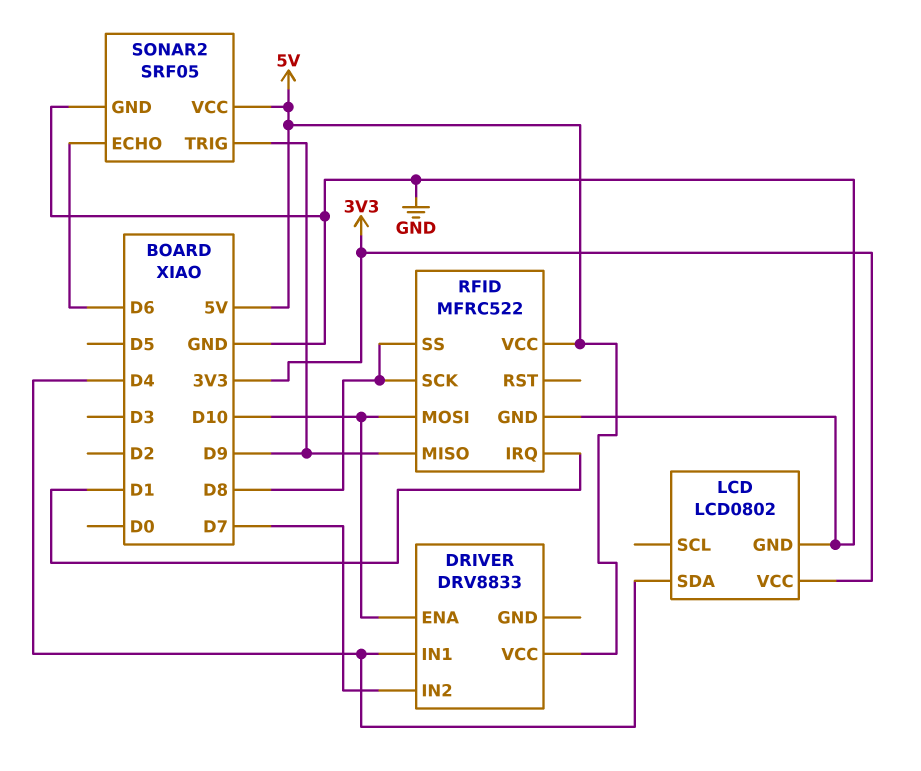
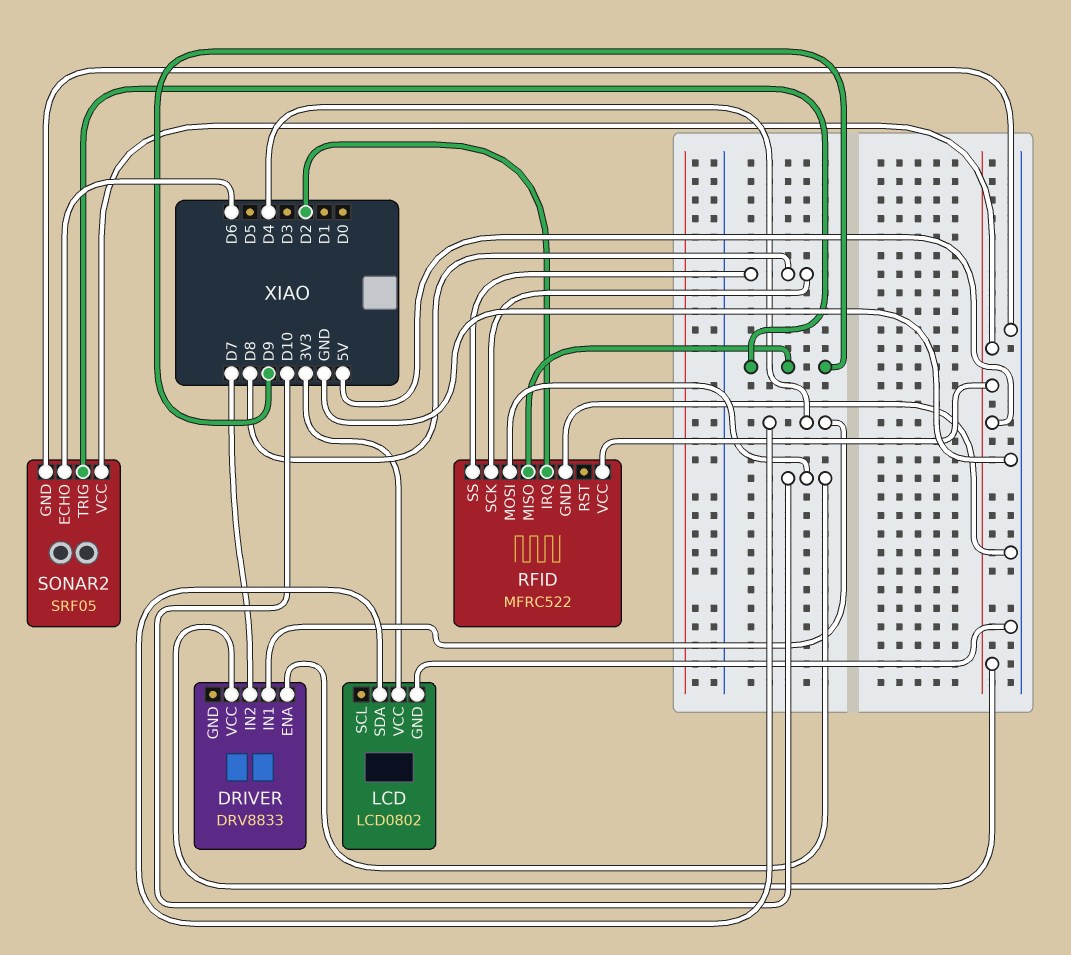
RFID pin IRQ: D1 -> D2

